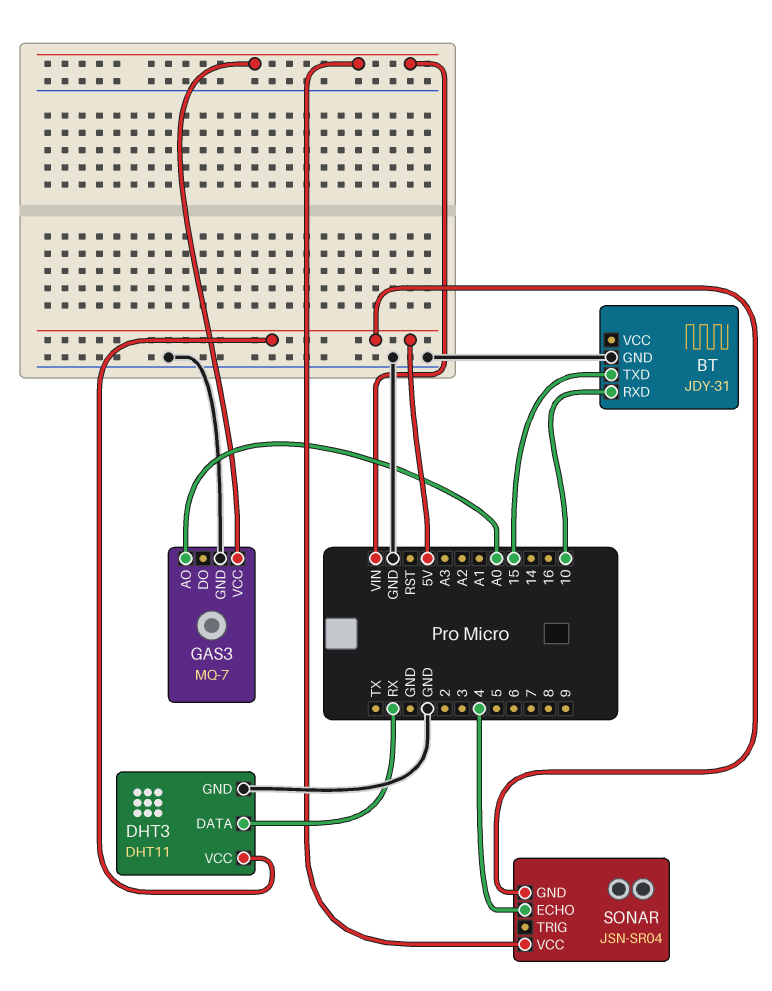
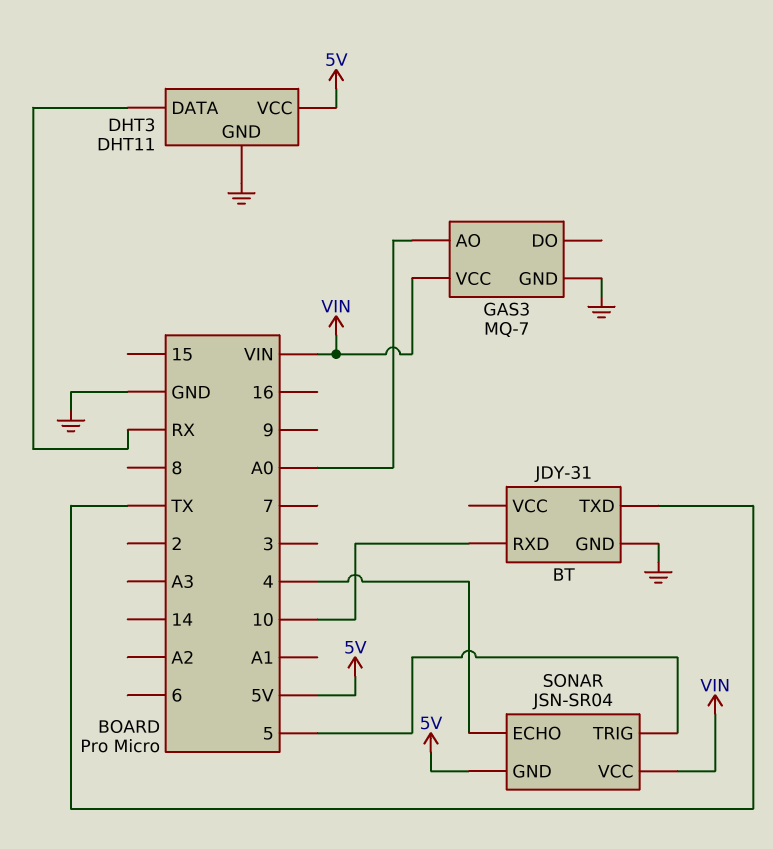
BT pin TXD: 15 -> TX
SONAR pin TRIG: none -> 5

